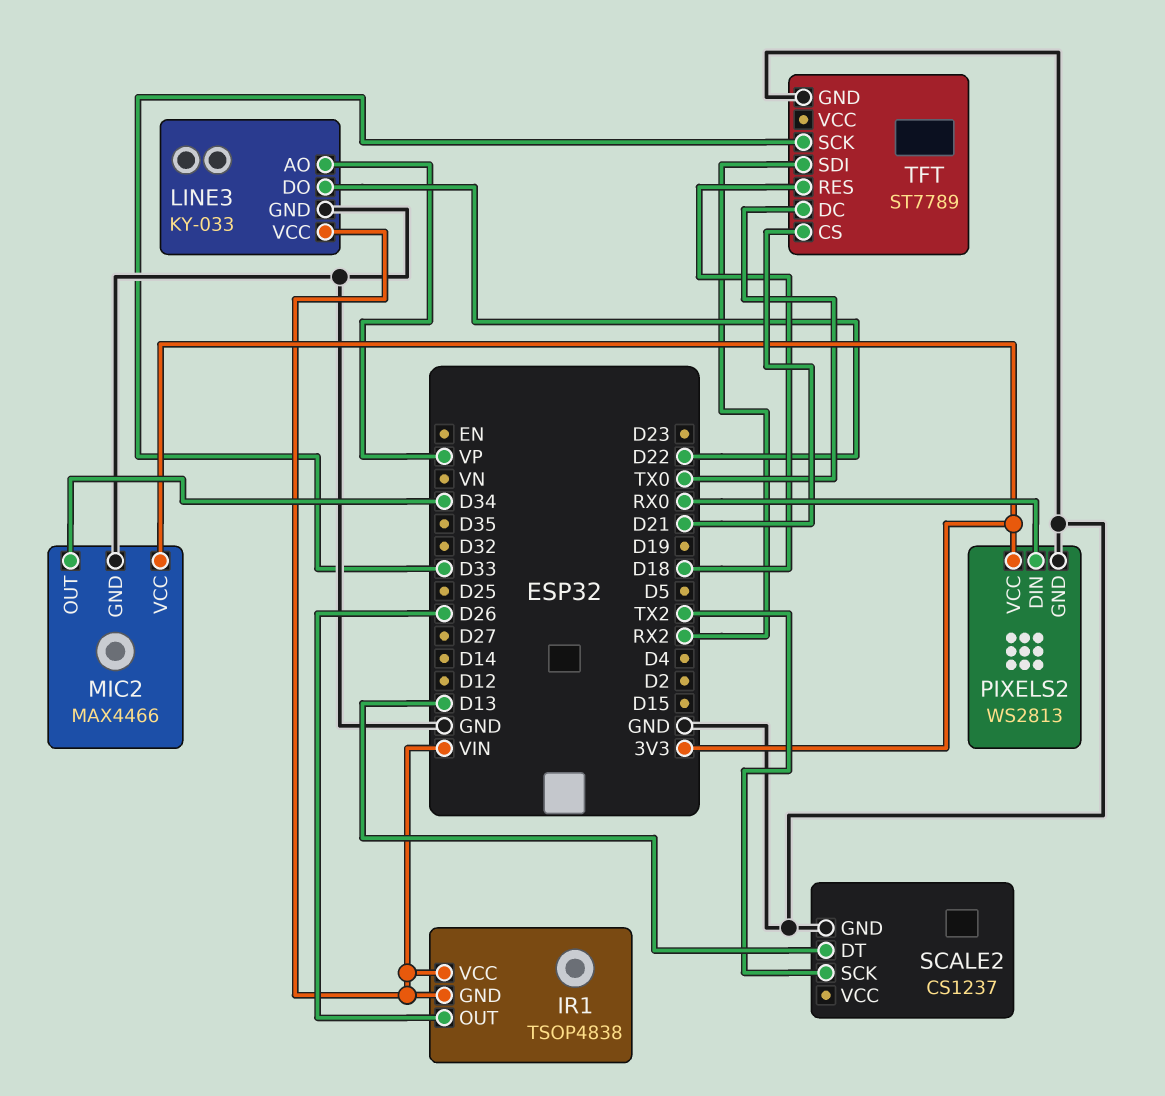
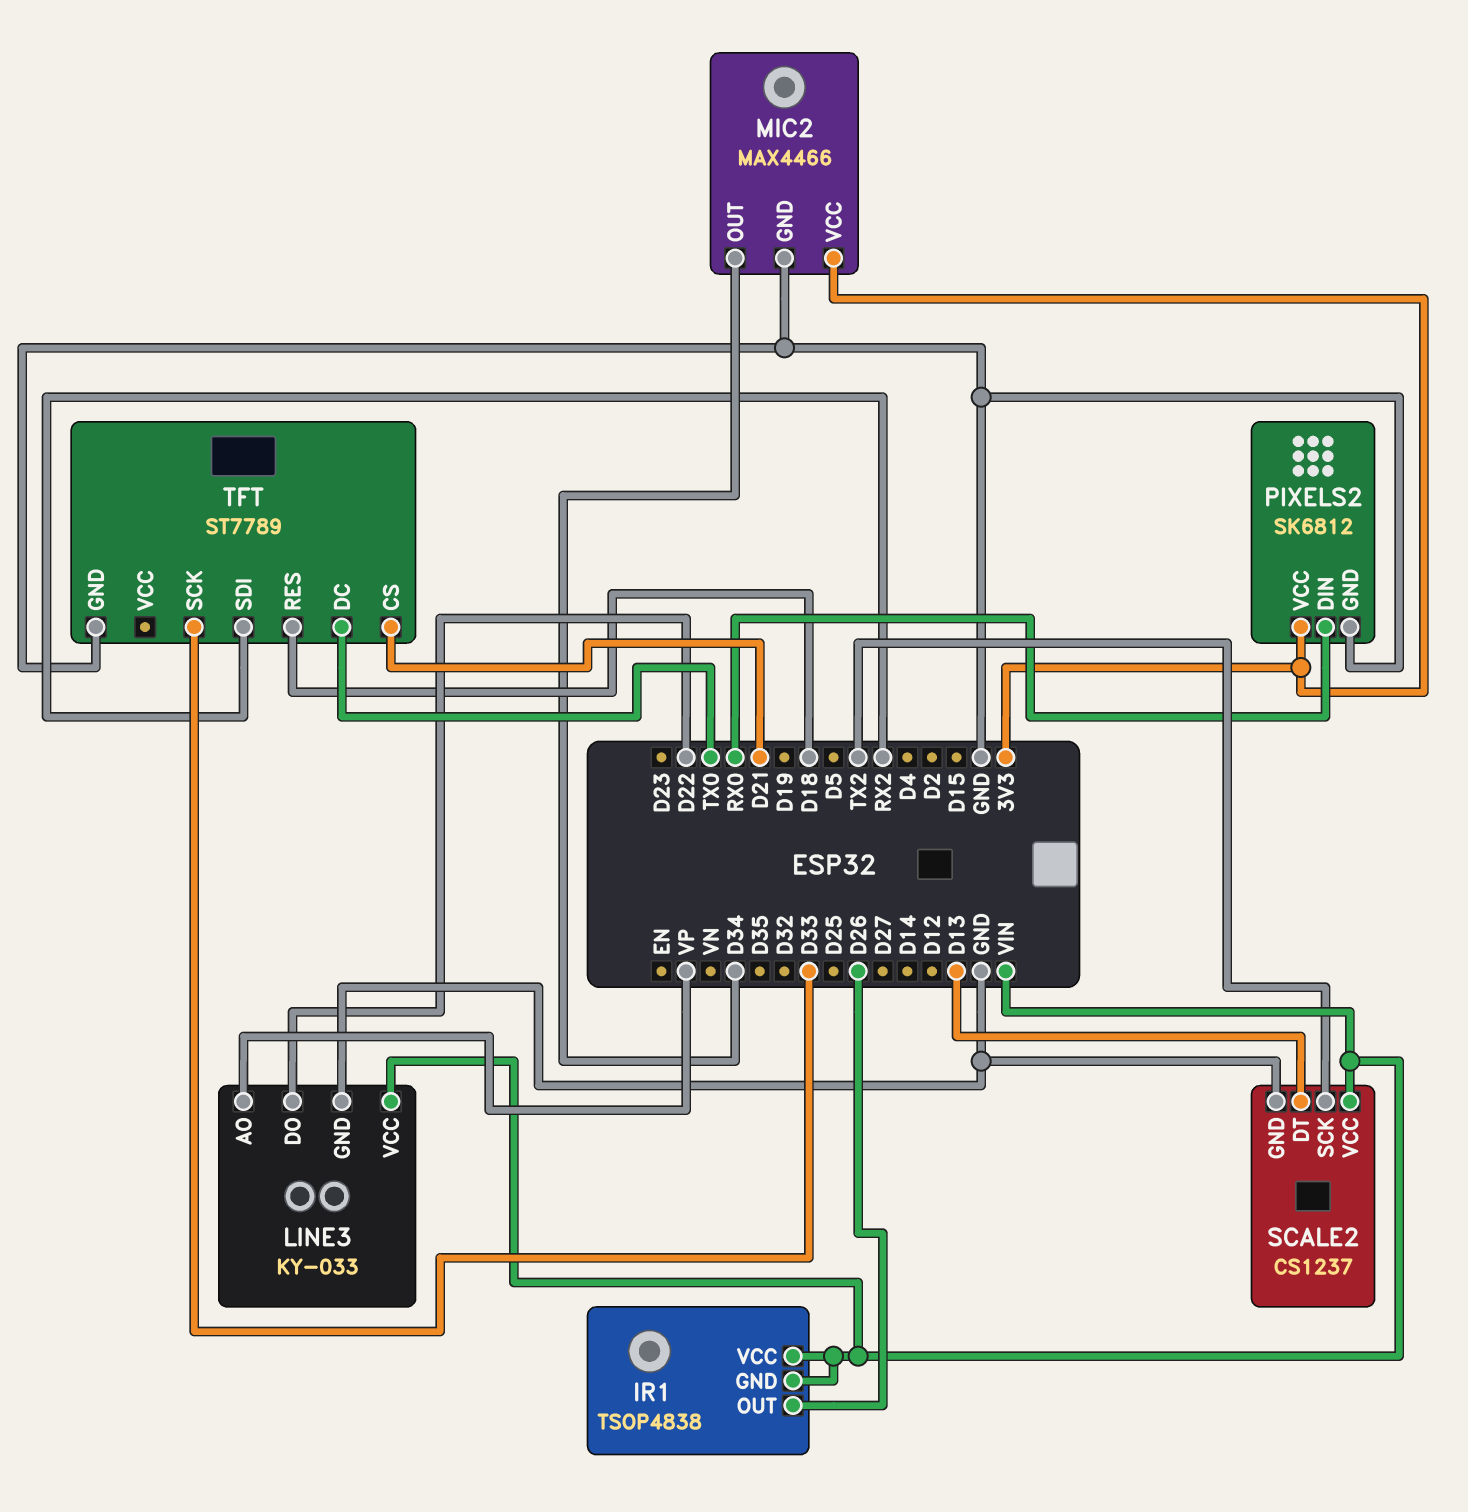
PIXELS2: WS2813 -> SK6812
SCALE2 pin VCC: none -> VIN

